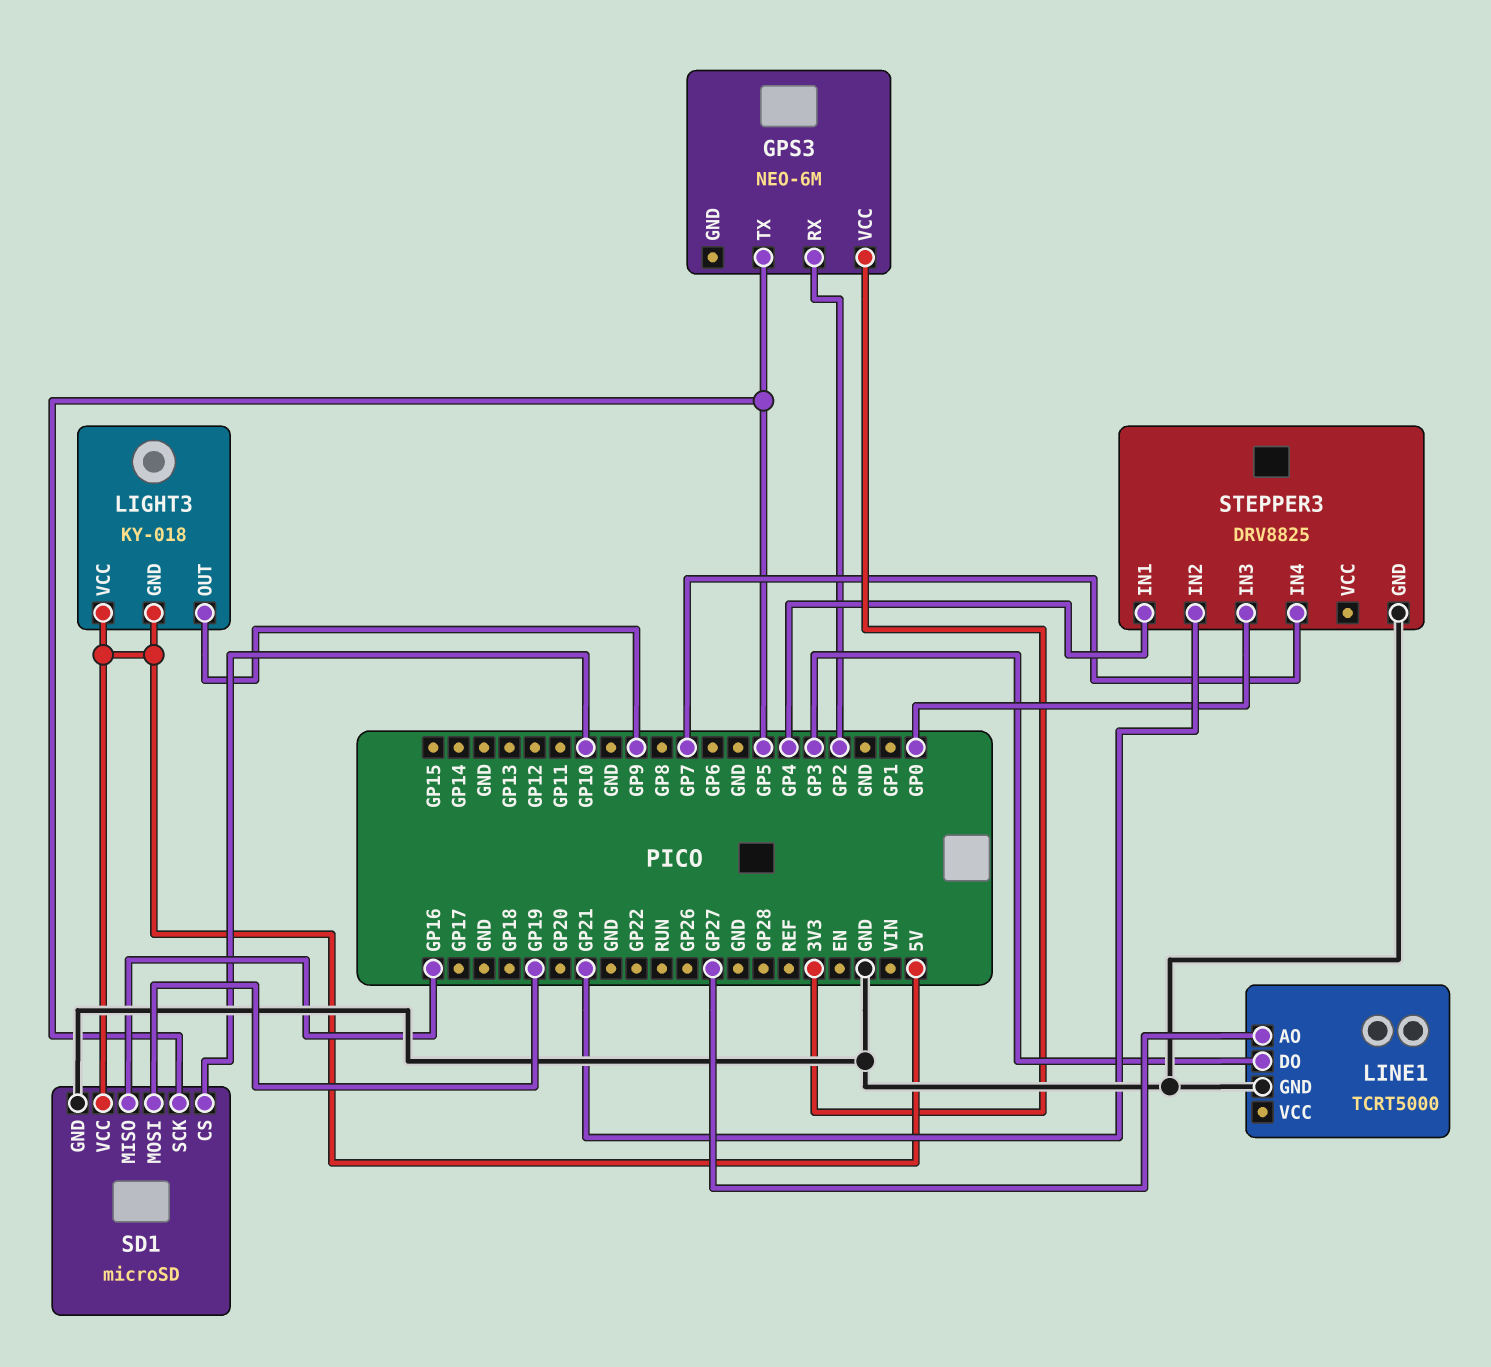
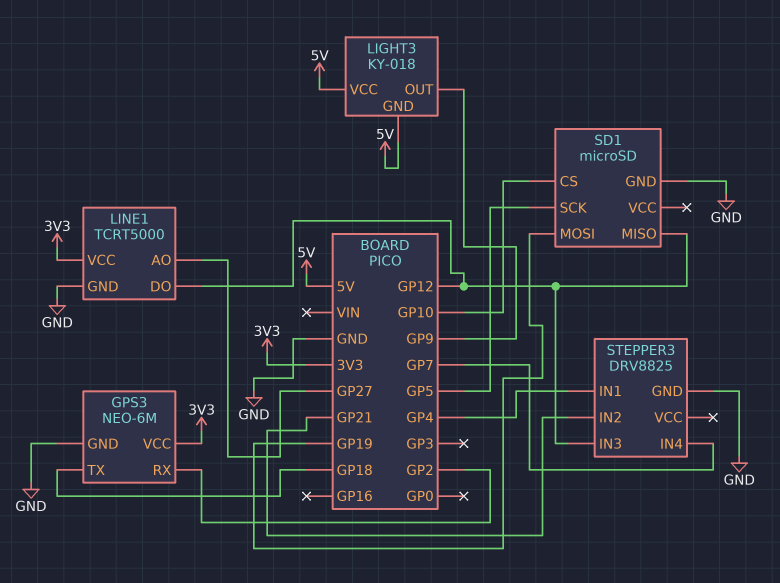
GPS3 pin GND: none -> GND
GPS3 pin TX: GP5 -> GP18
LINE1 pin DO: GP3 -> GP12
LINE1 pin VCC: none -> 3V3
SD1 pin MISO: GP16 -> GP12
SD1 pin VCC: 5V -> none
STEPPER3 pin IN3: GP0 -> GP12

